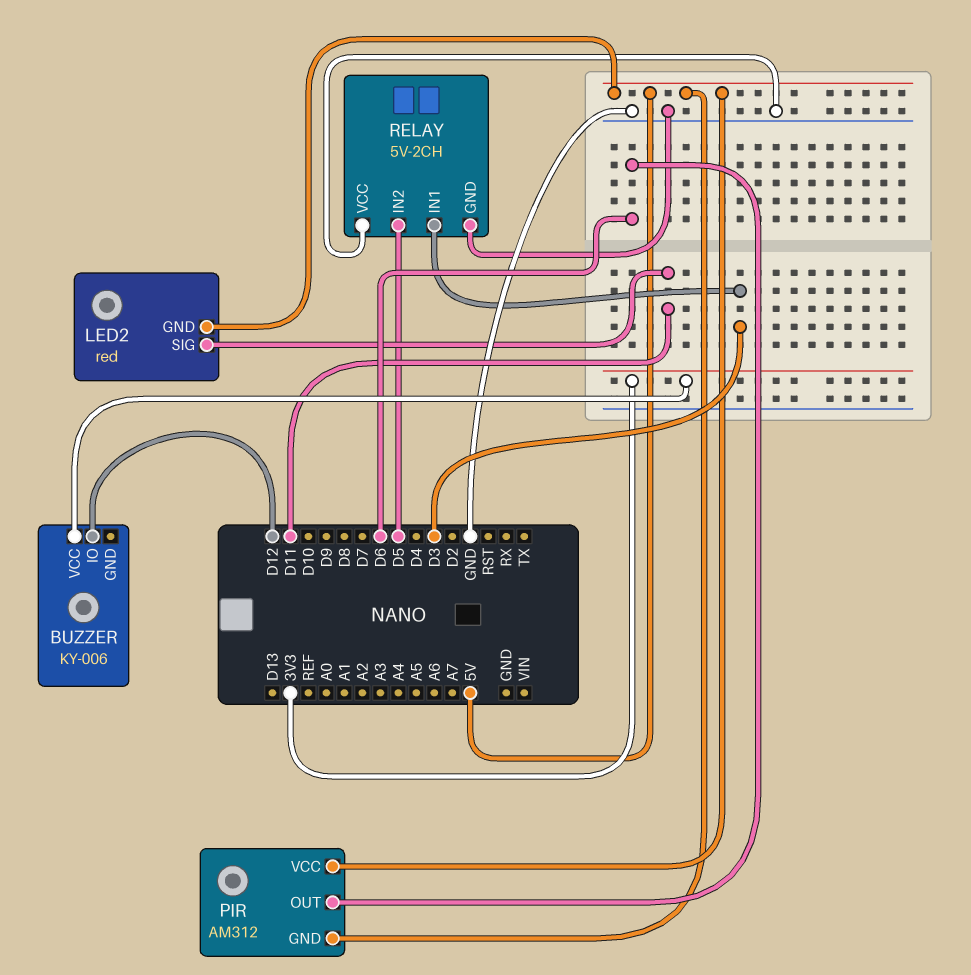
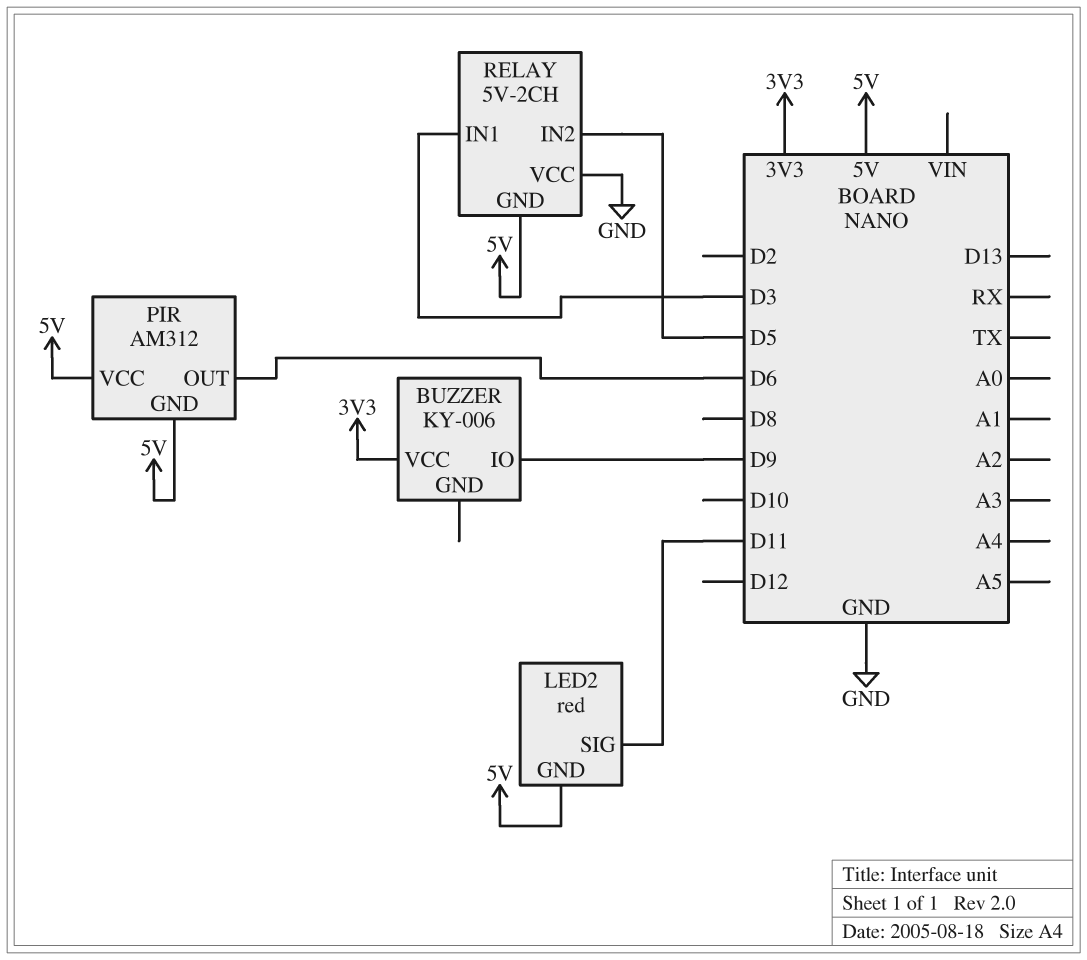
BUZZER pin IO: D12 -> D9
RELAY pin GND: GND -> 5V

